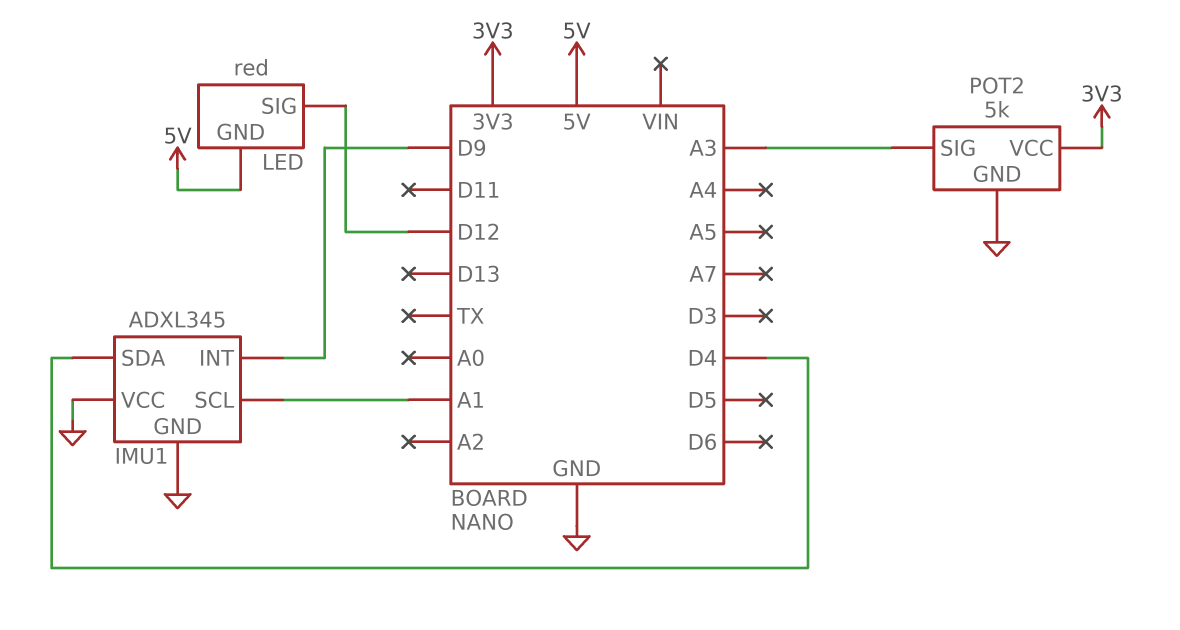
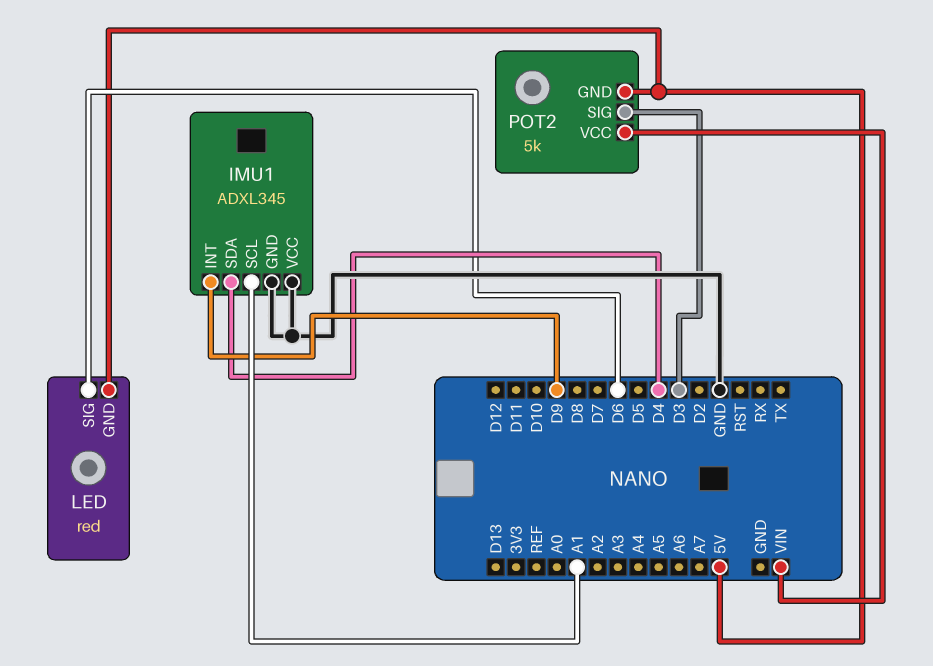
LED pin SIG: D12 -> D6
POT2 pin GND: GND -> 5V
POT2 pin SIG: A3 -> D3
POT2 pin VCC: 3V3 -> VIN

